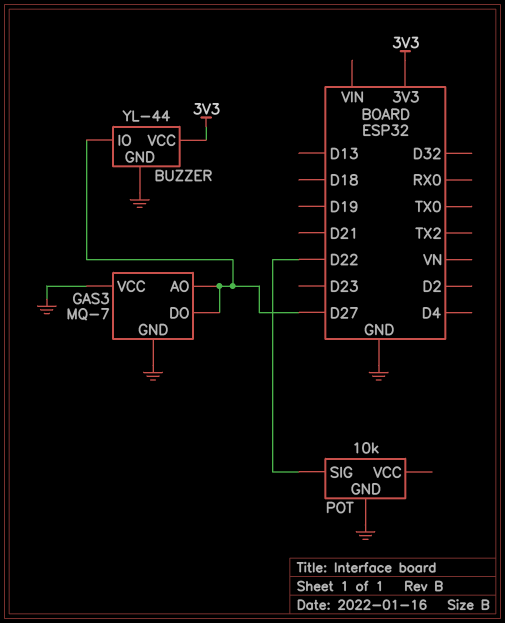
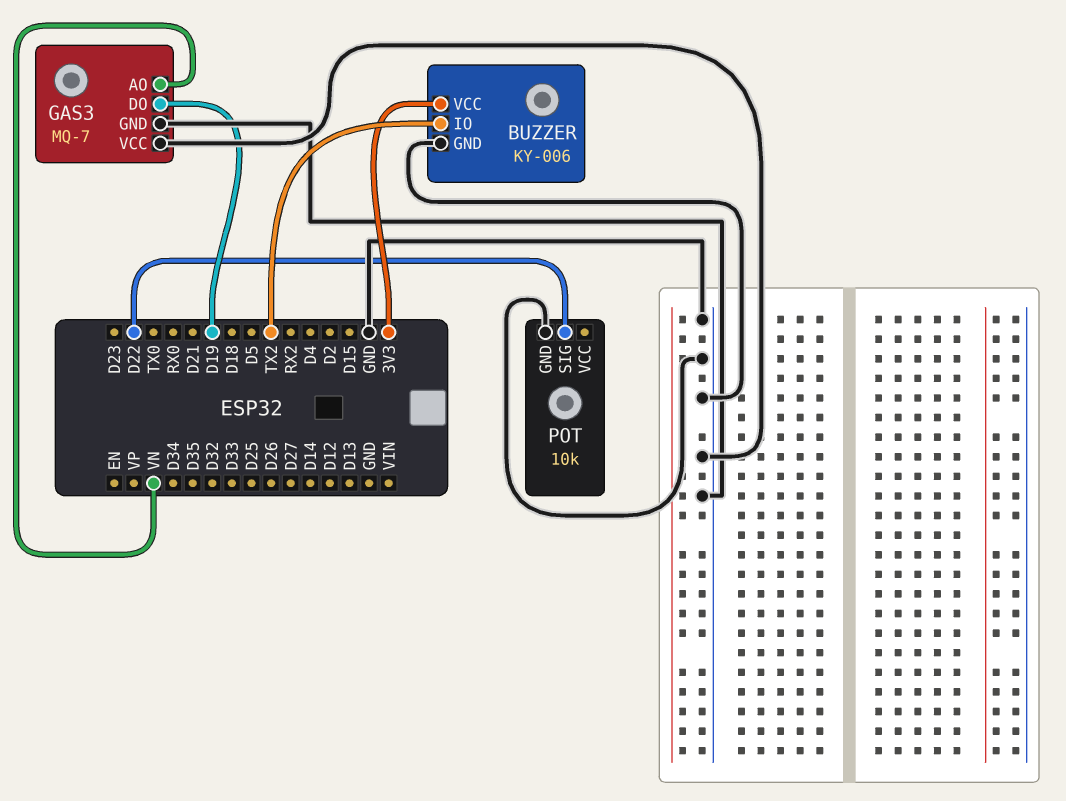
BUZZER: YL-44 -> KY-006
BUZZER pin IO: D27 -> TX2
GAS3 pin AO: D27 -> VN
GAS3 pin DO: D27 -> D19

